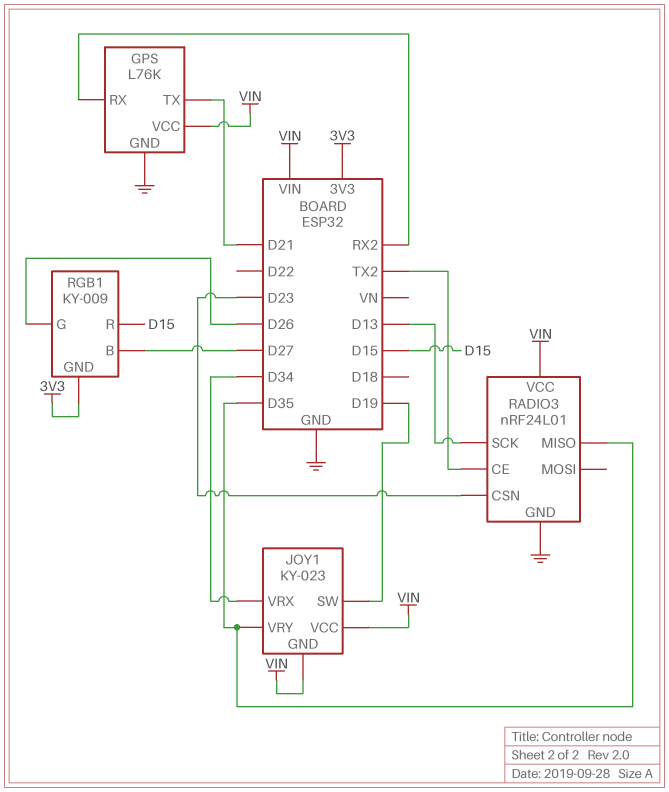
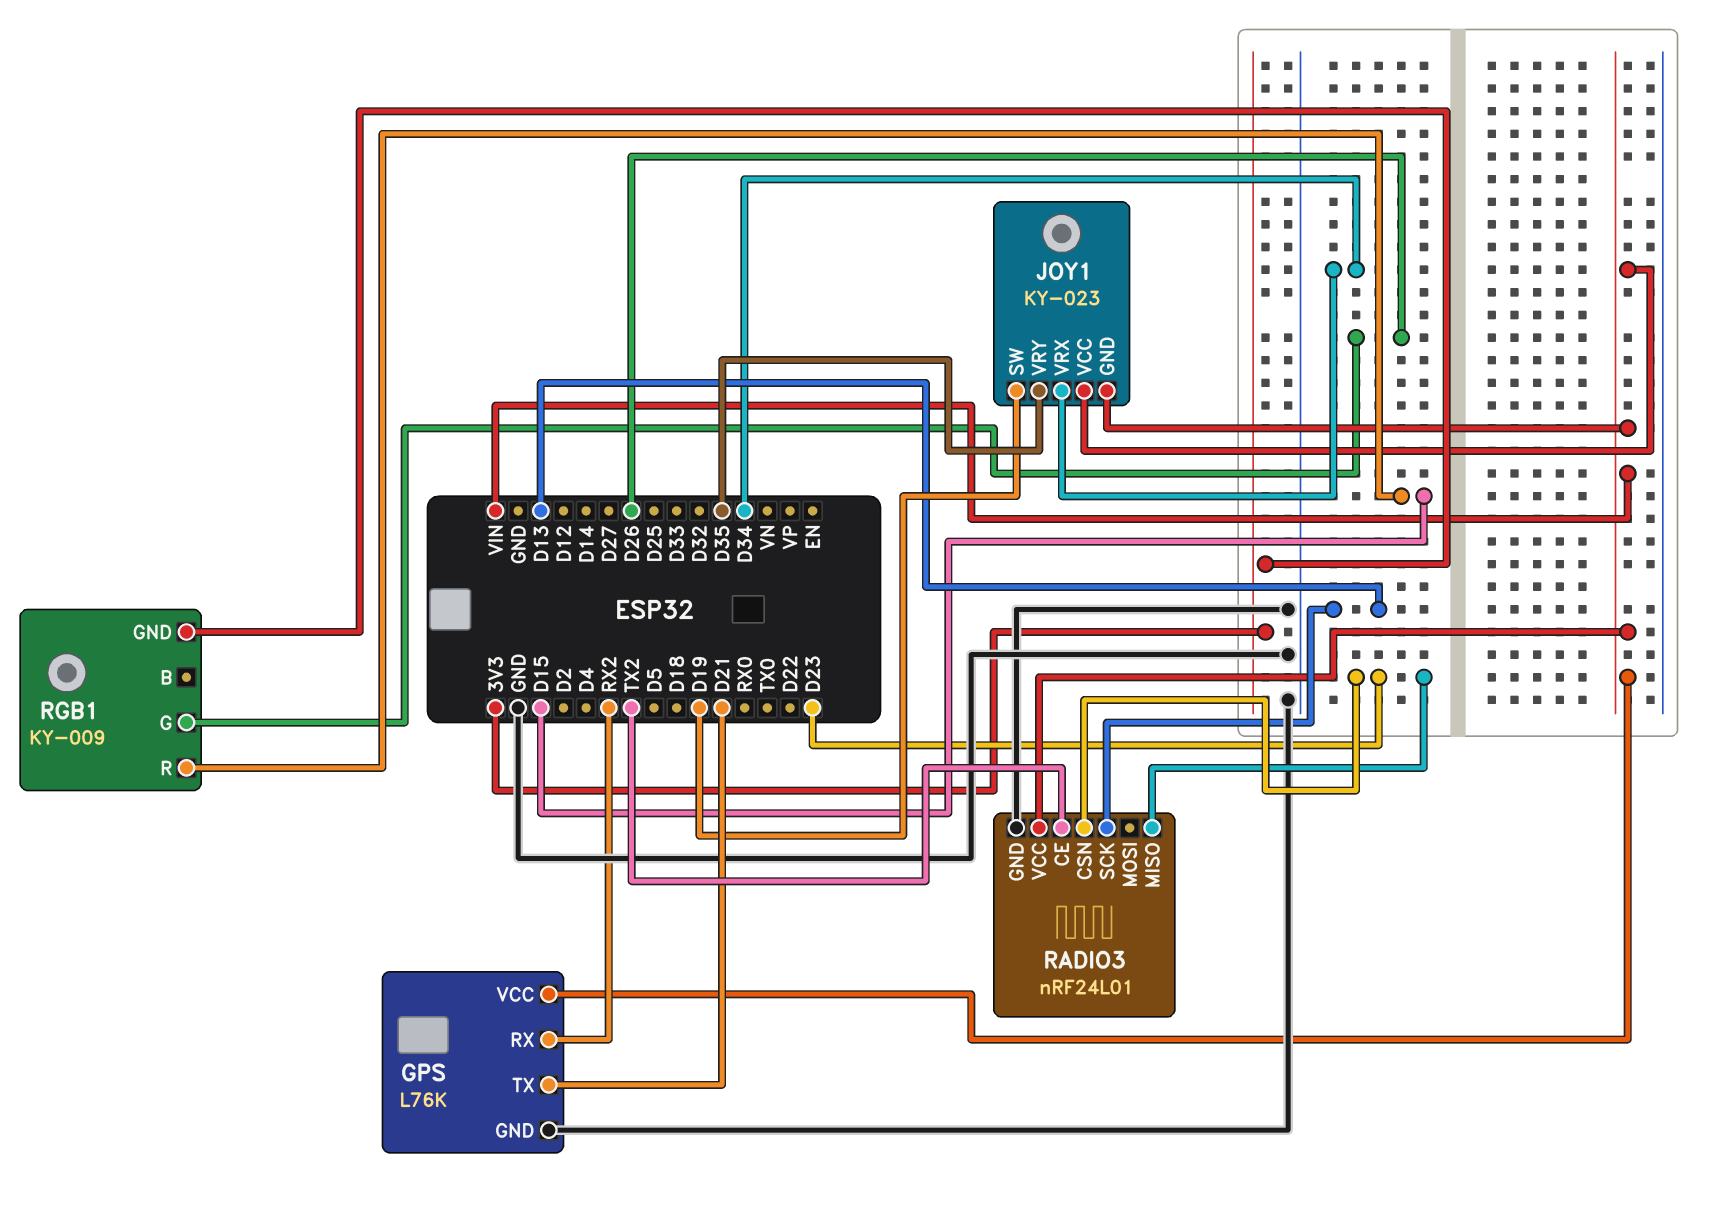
RADIO3 pin MISO: D35 -> D23
RGB1 pin B: D27 -> none

